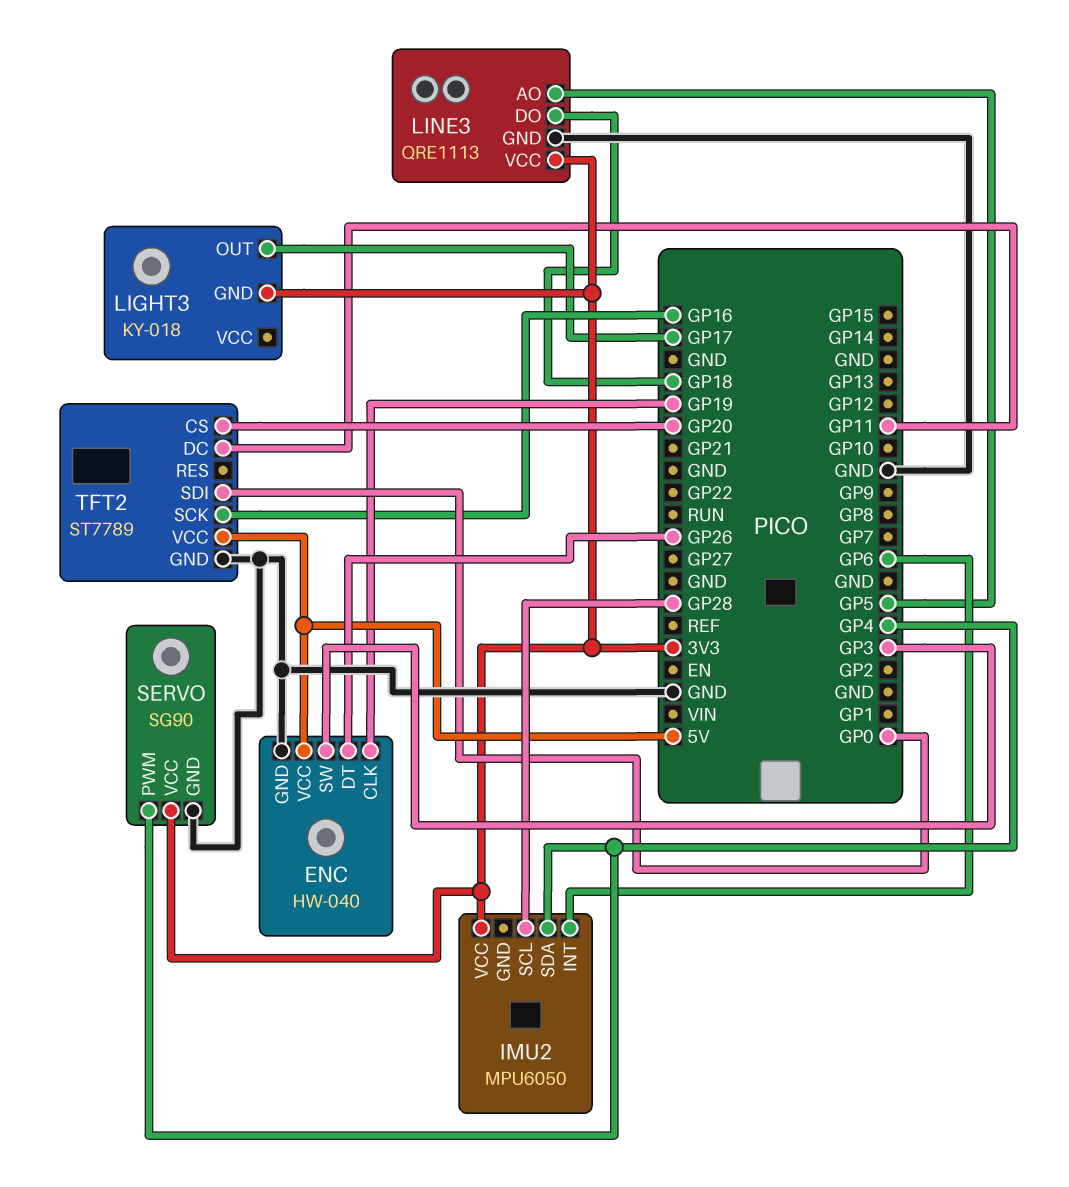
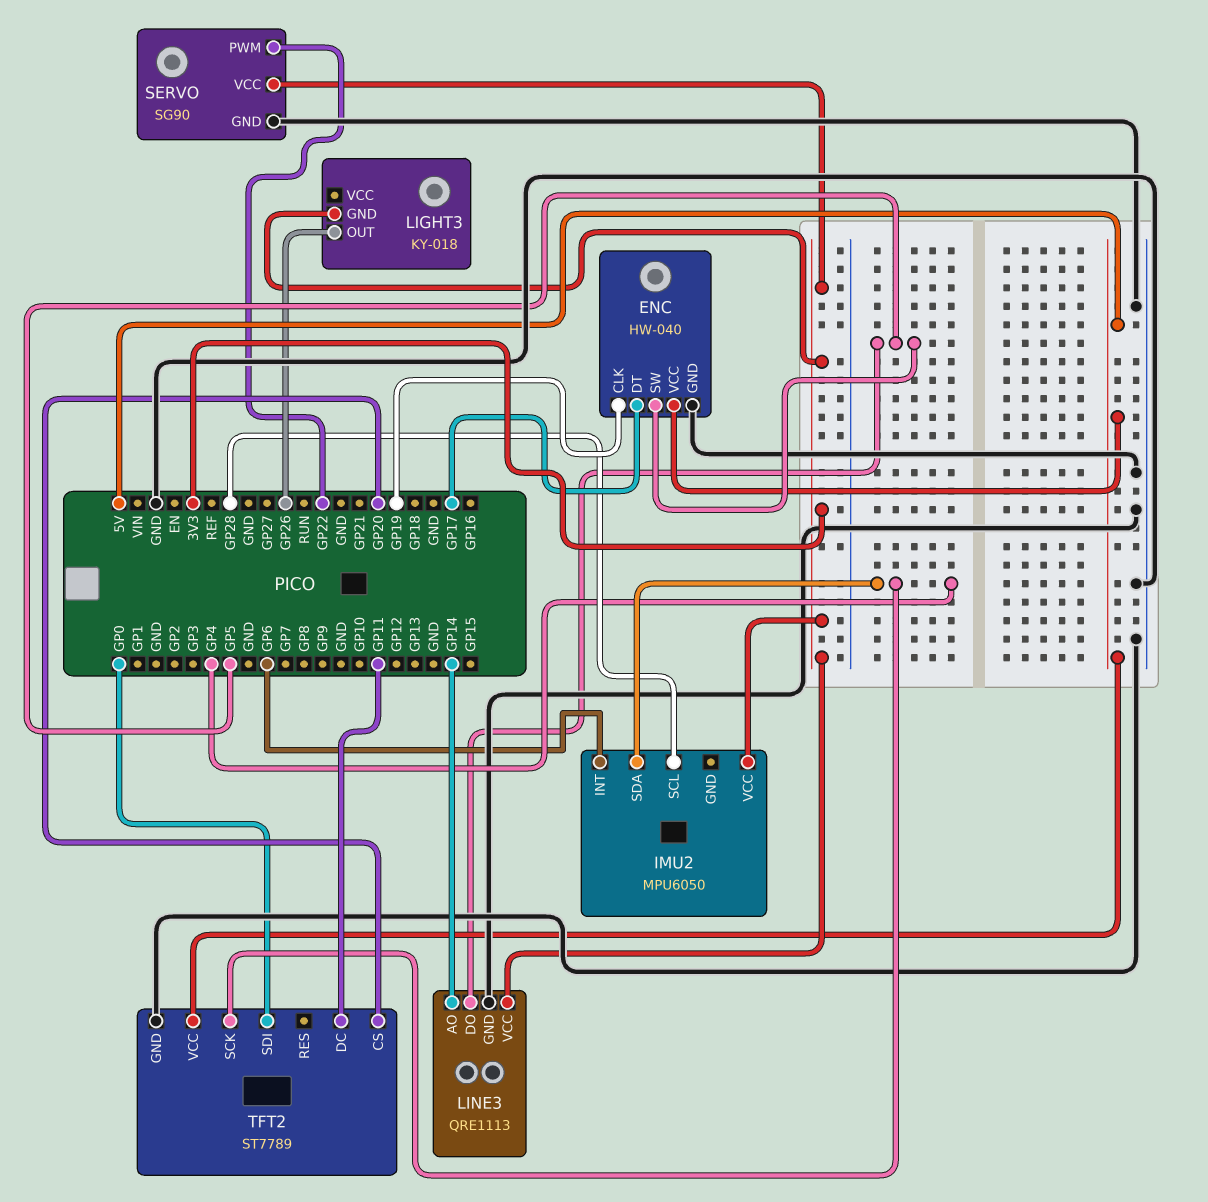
ENC pin DT: GP26 -> GP17
ENC pin SW: GP3 -> GP5
LIGHT3 pin OUT: GP17 -> GP26
LINE3 pin AO: GP5 -> GP14
LINE3 pin DO: GP18 -> GP5
SERVO pin PWM: GP4 -> GP22
TFT2 pin SCK: GP16 -> GP4

